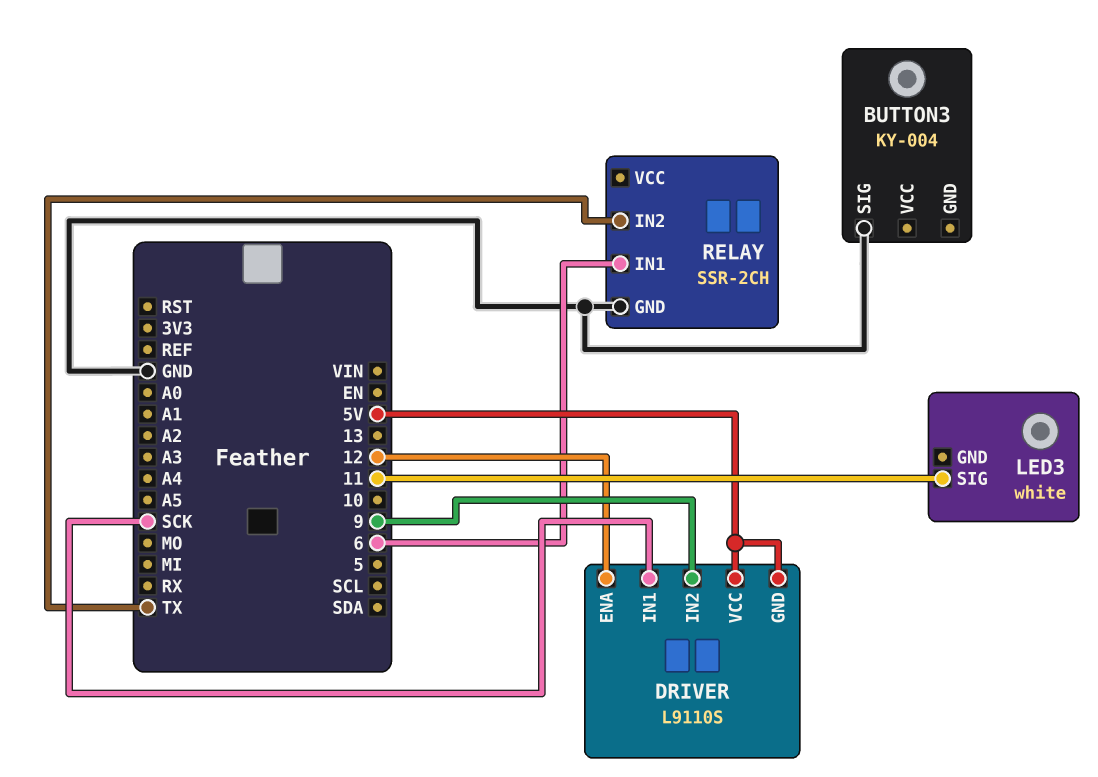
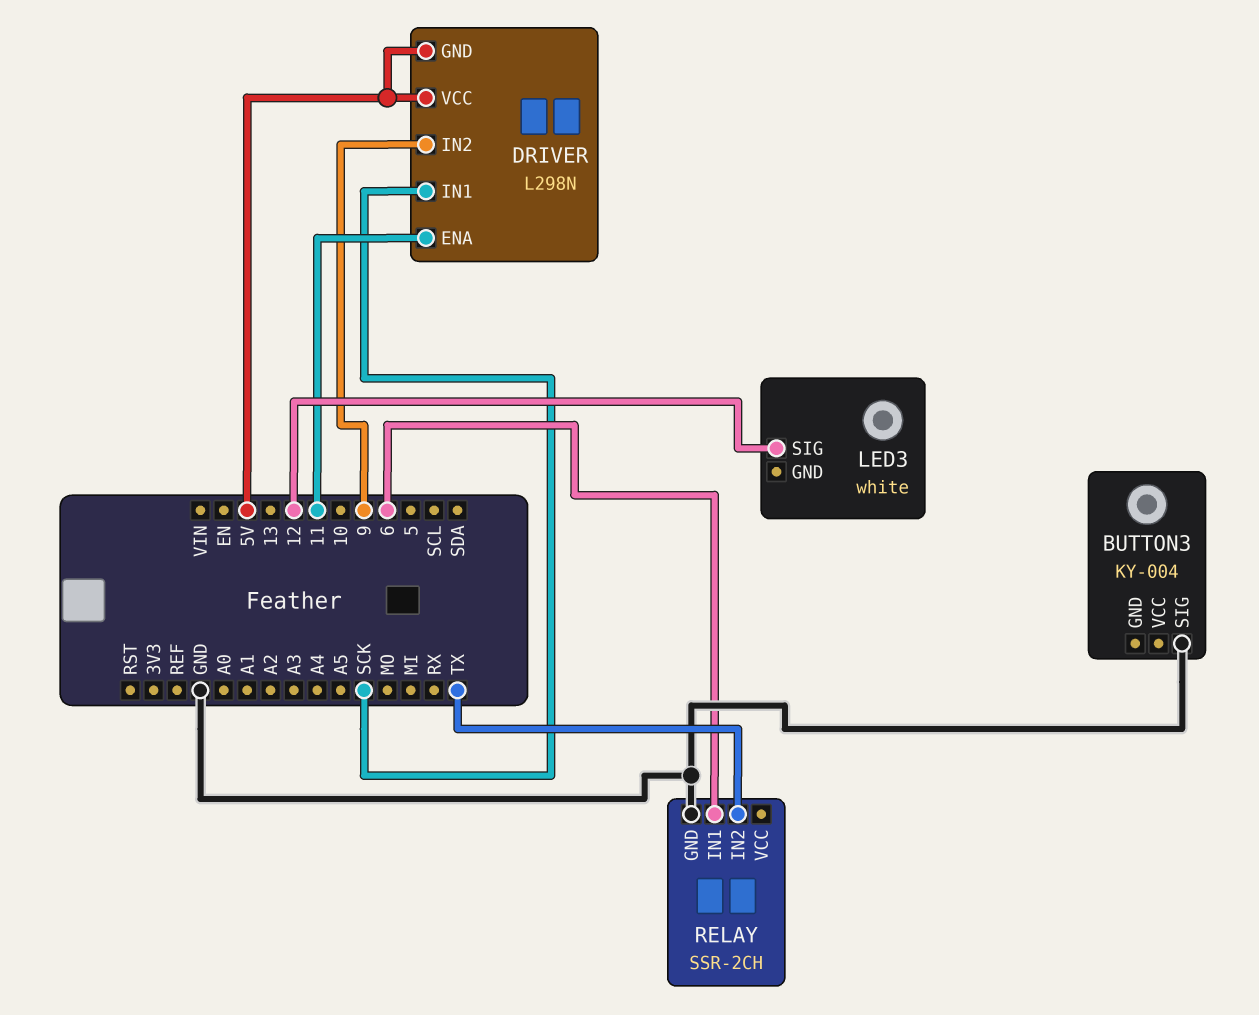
DRIVER: L9110S -> L298N
DRIVER pin ENA: 12 -> 11
LED3 pin SIG: 11 -> 12

